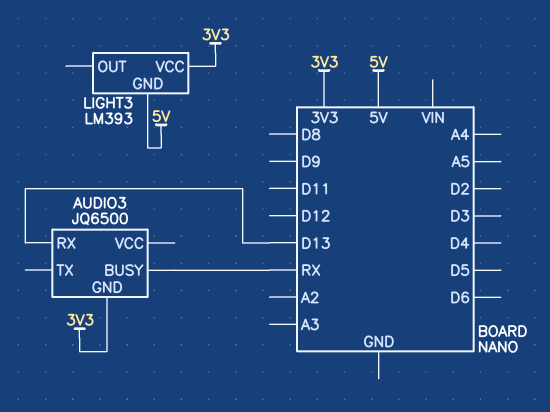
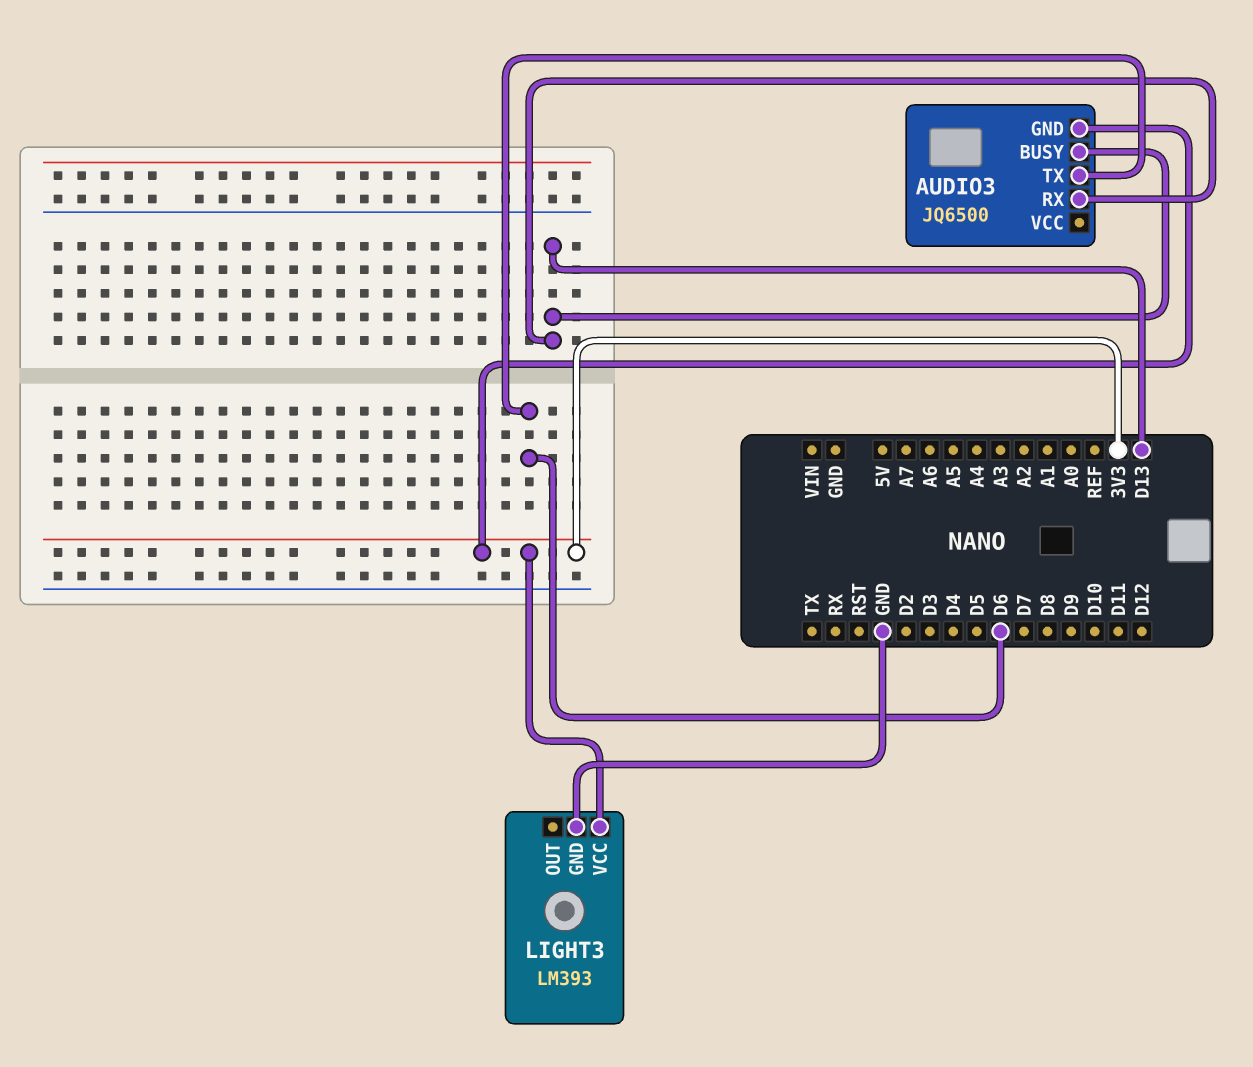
AUDIO3 pin BUSY: RX -> D13
AUDIO3 pin TX: none -> D6
LIGHT3 pin GND: 5V -> GND

